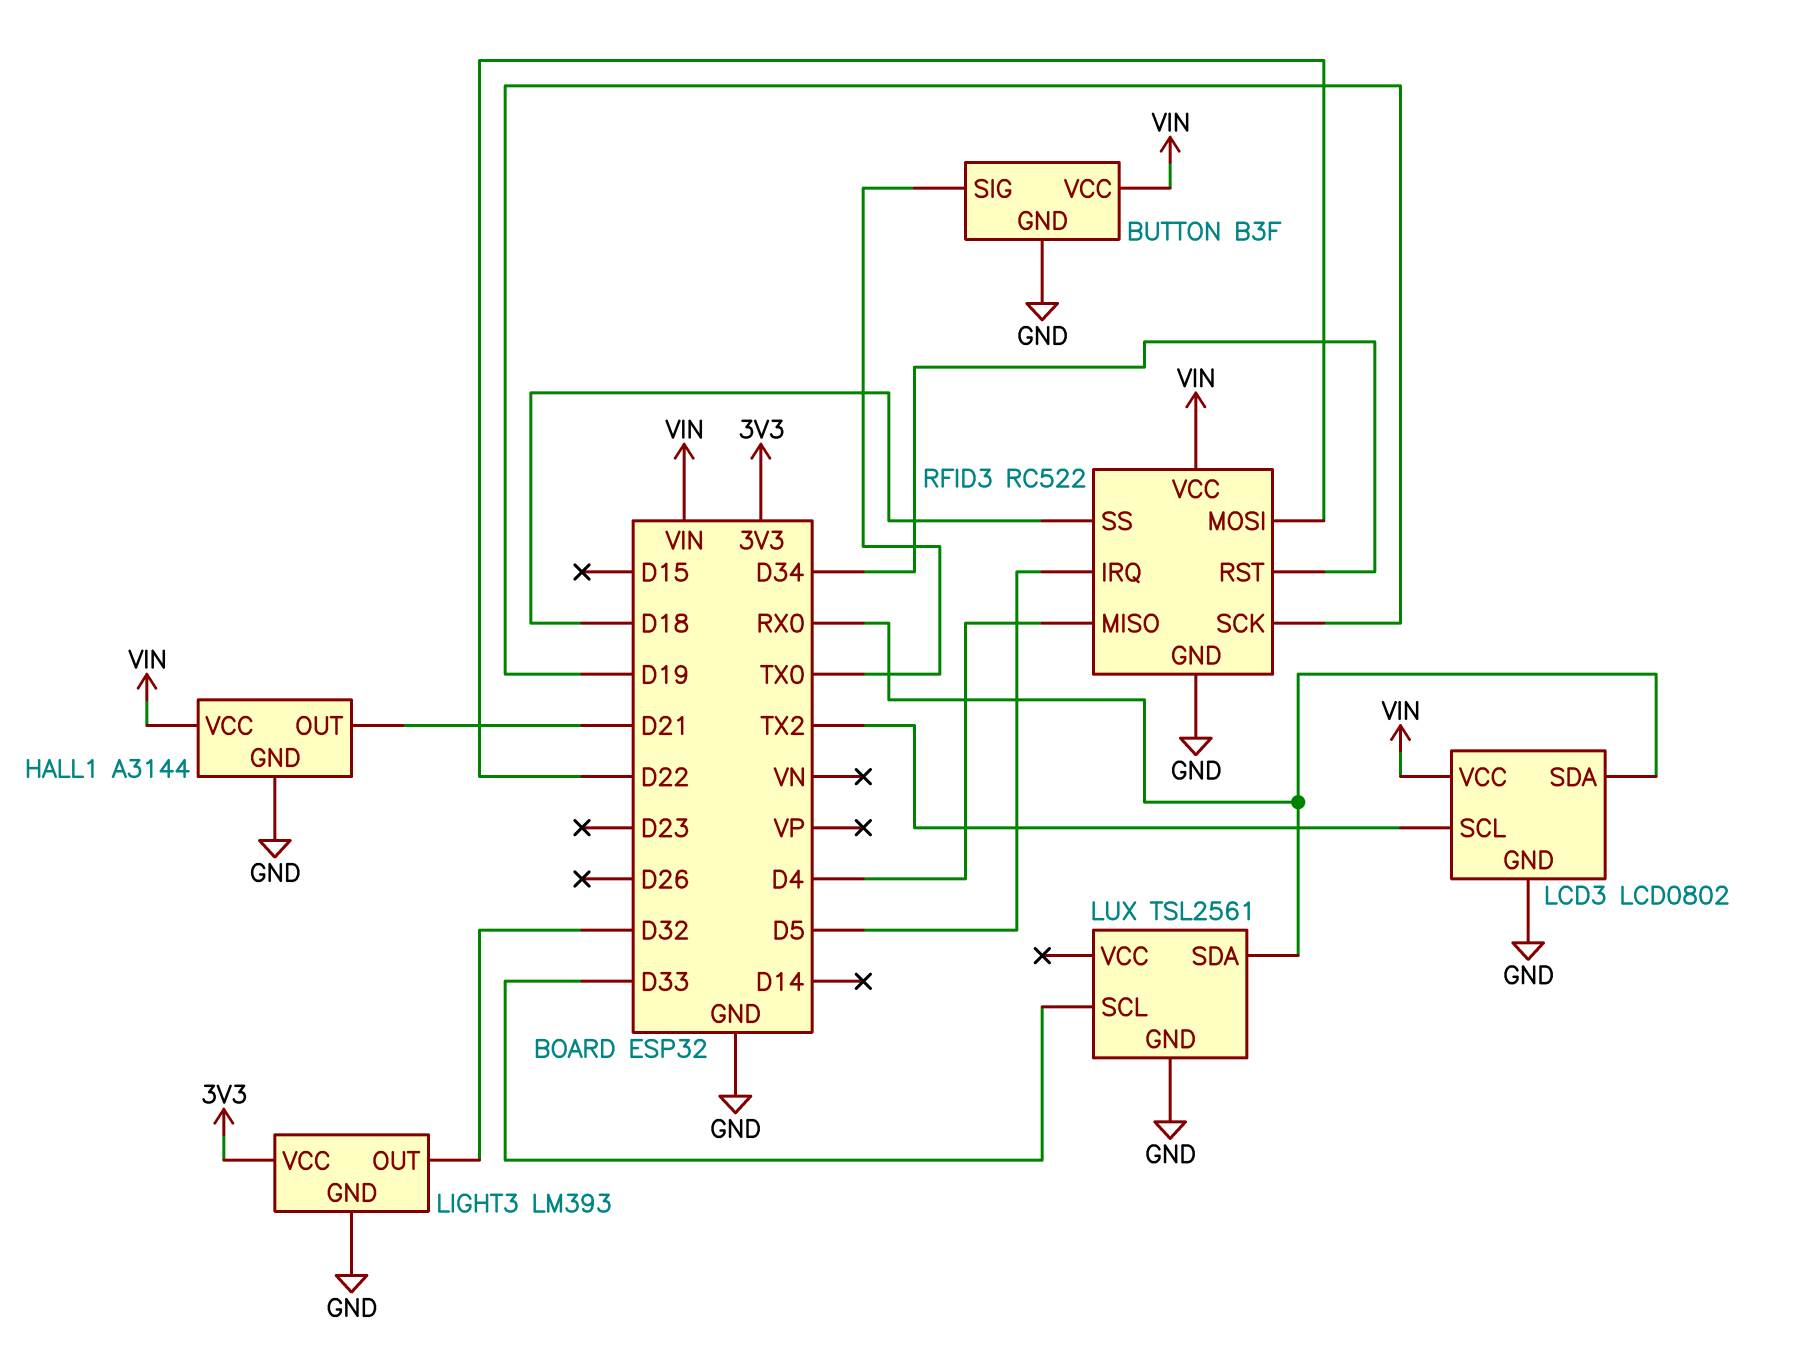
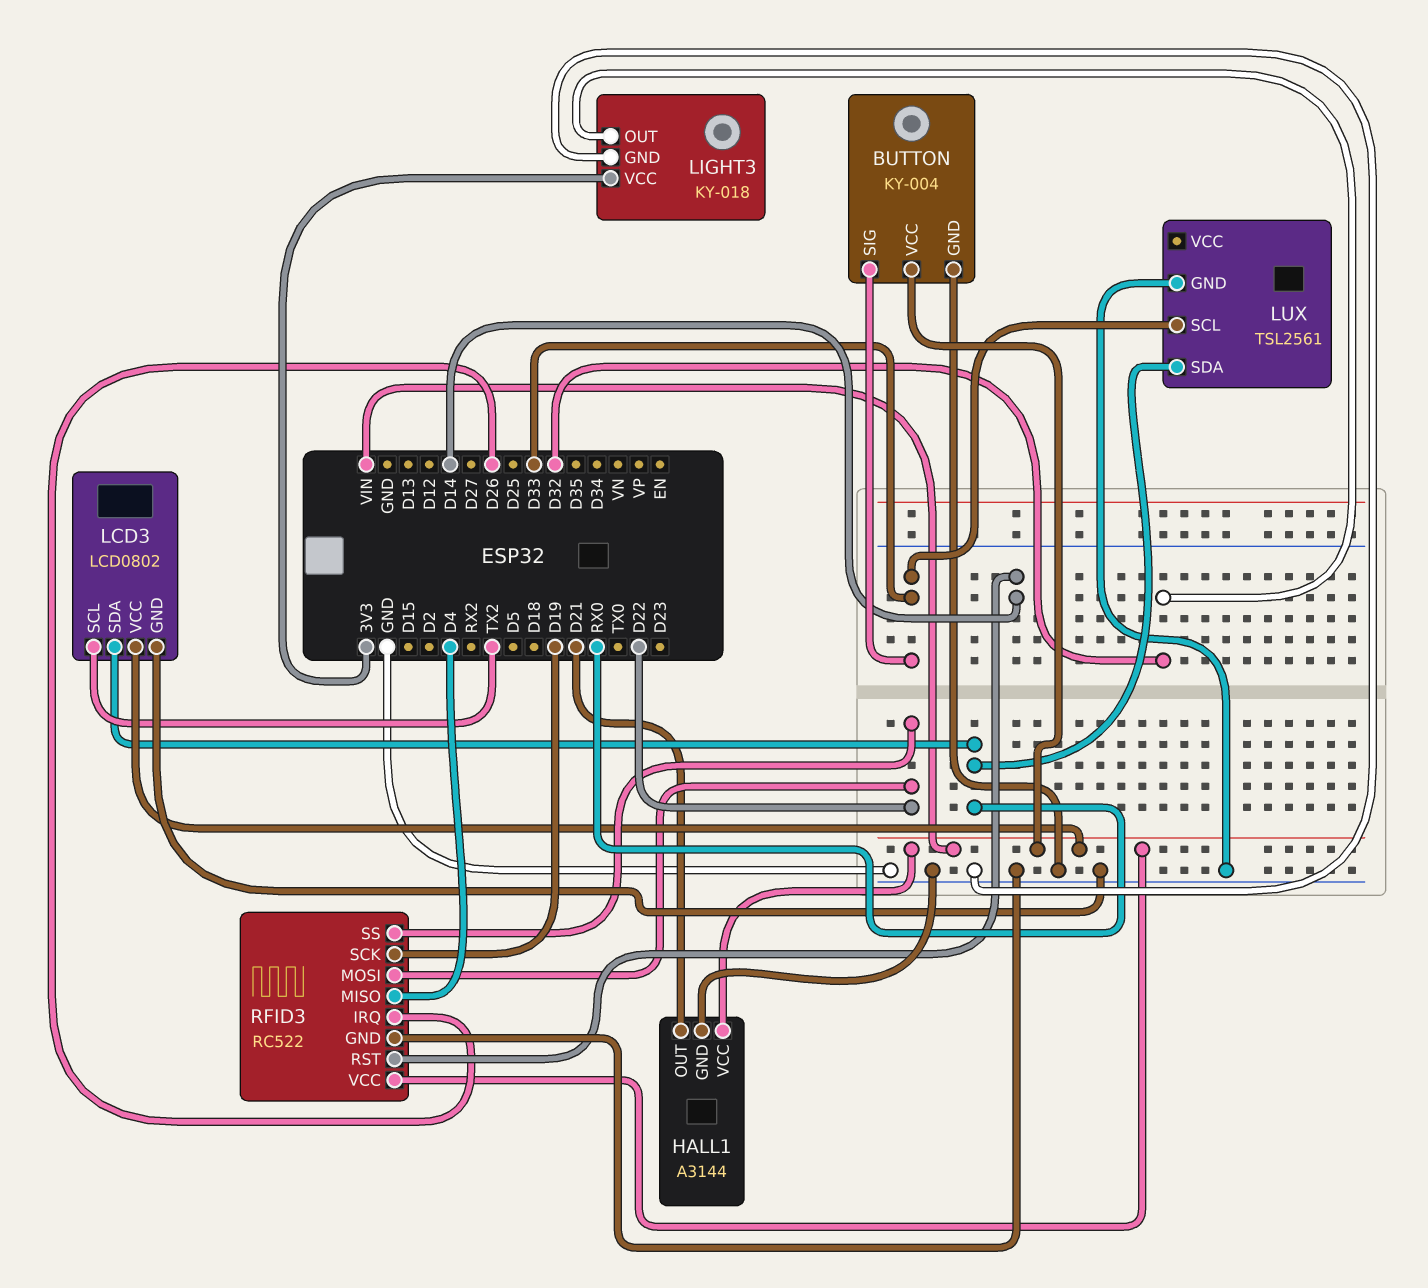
BUTTON: B3F -> KY-004
BUTTON pin SIG: TX0 -> D33
LIGHT3: LM393 -> KY-018
RFID3 pin IRQ: D5 -> D26
RFID3 pin RST: D34 -> D14
RFID3 pin SS: D18 -> D22

